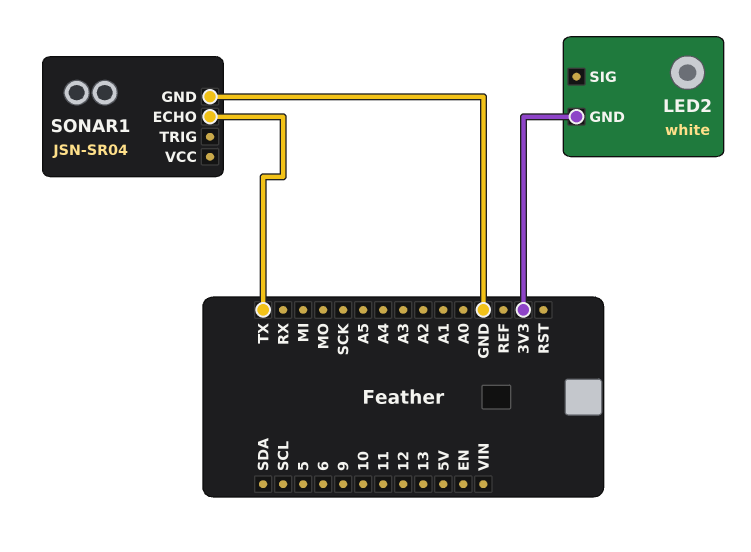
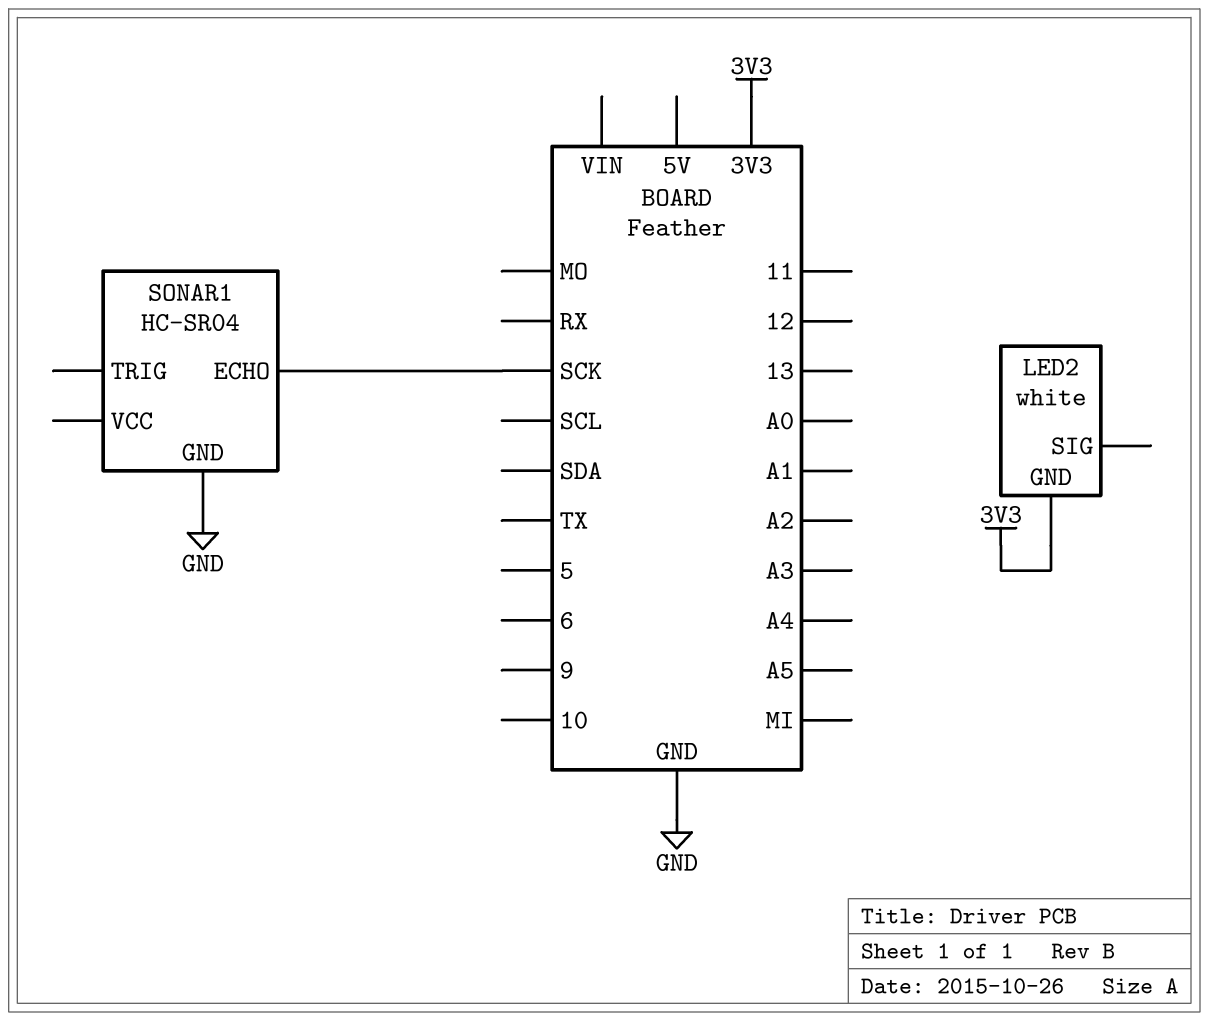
SONAR1: JSN-SR04 -> HC-SR04
SONAR1 pin ECHO: TX -> SCK

